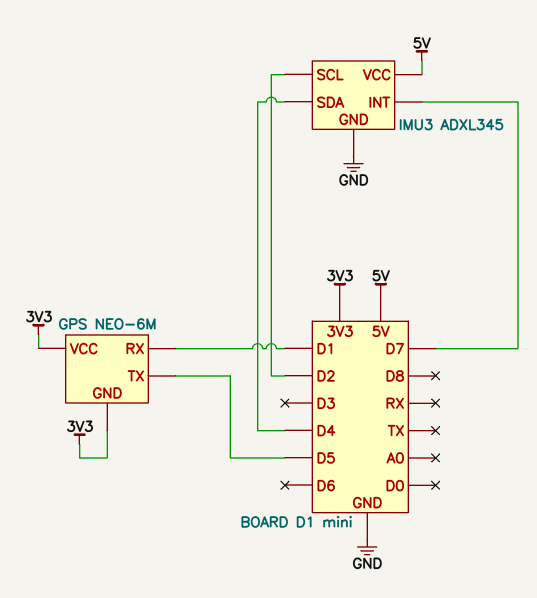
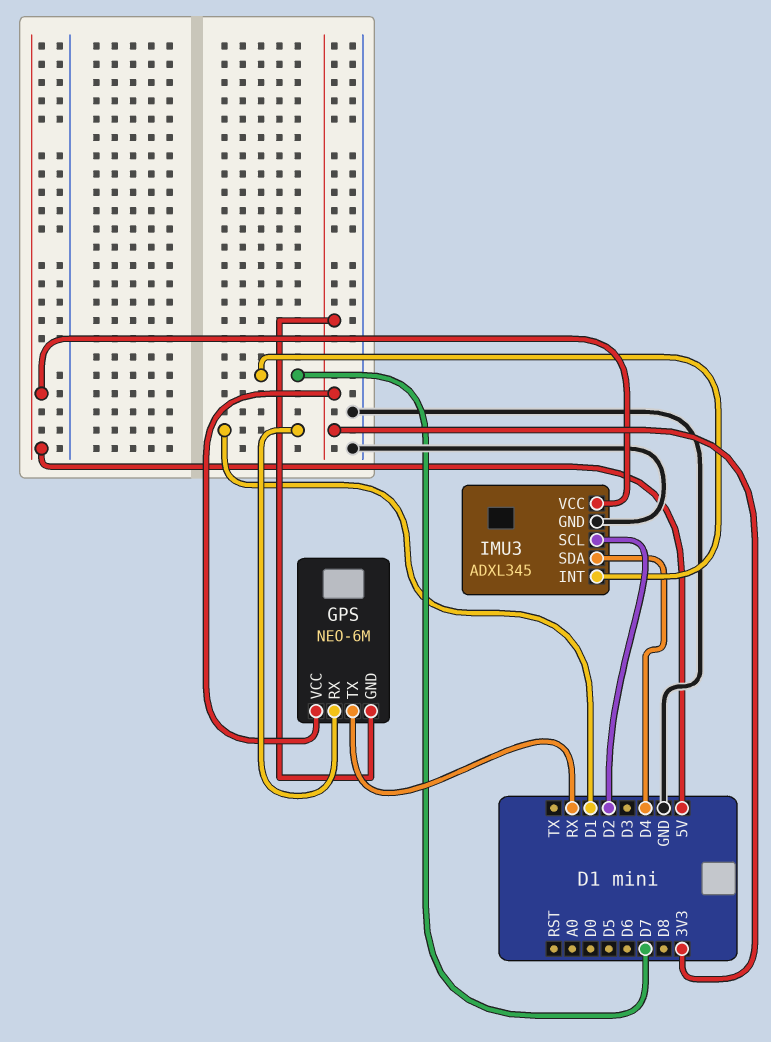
GPS pin TX: D5 -> RX

